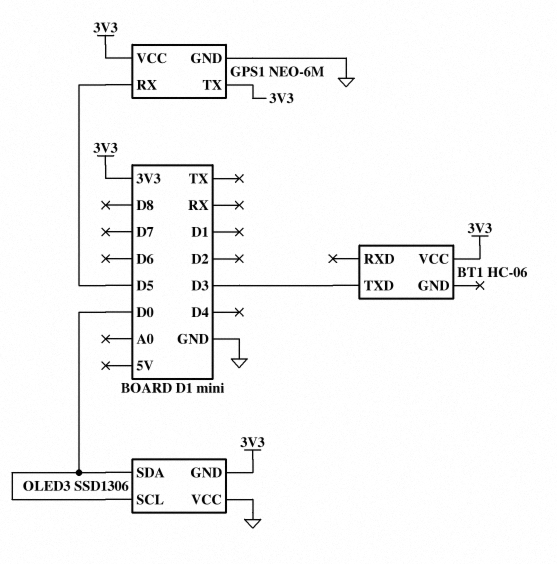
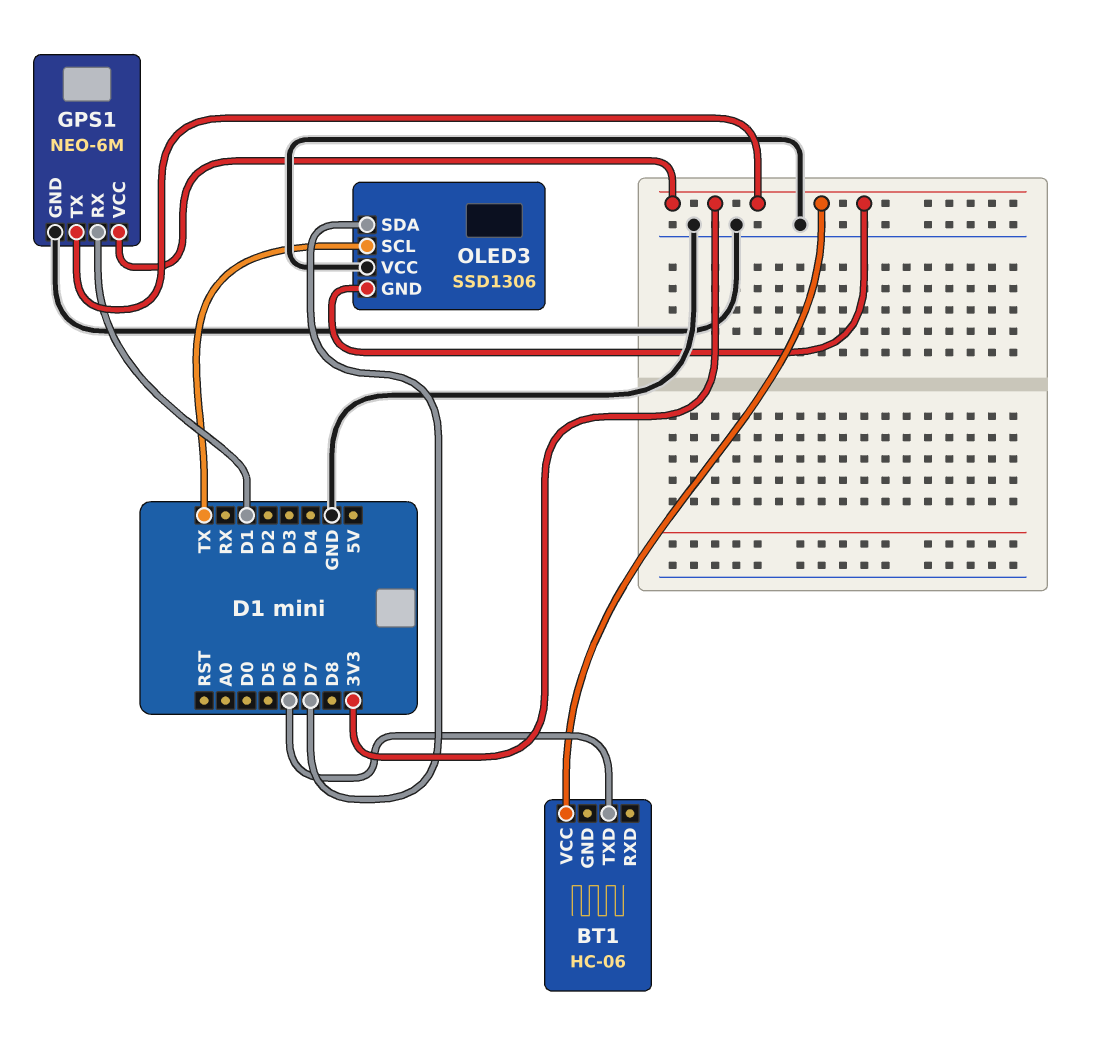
BT1 pin TXD: D3 -> D6
GPS1 pin RX: D5 -> D1
OLED3 pin SCL: D0 -> TX
OLED3 pin SDA: D0 -> D7

